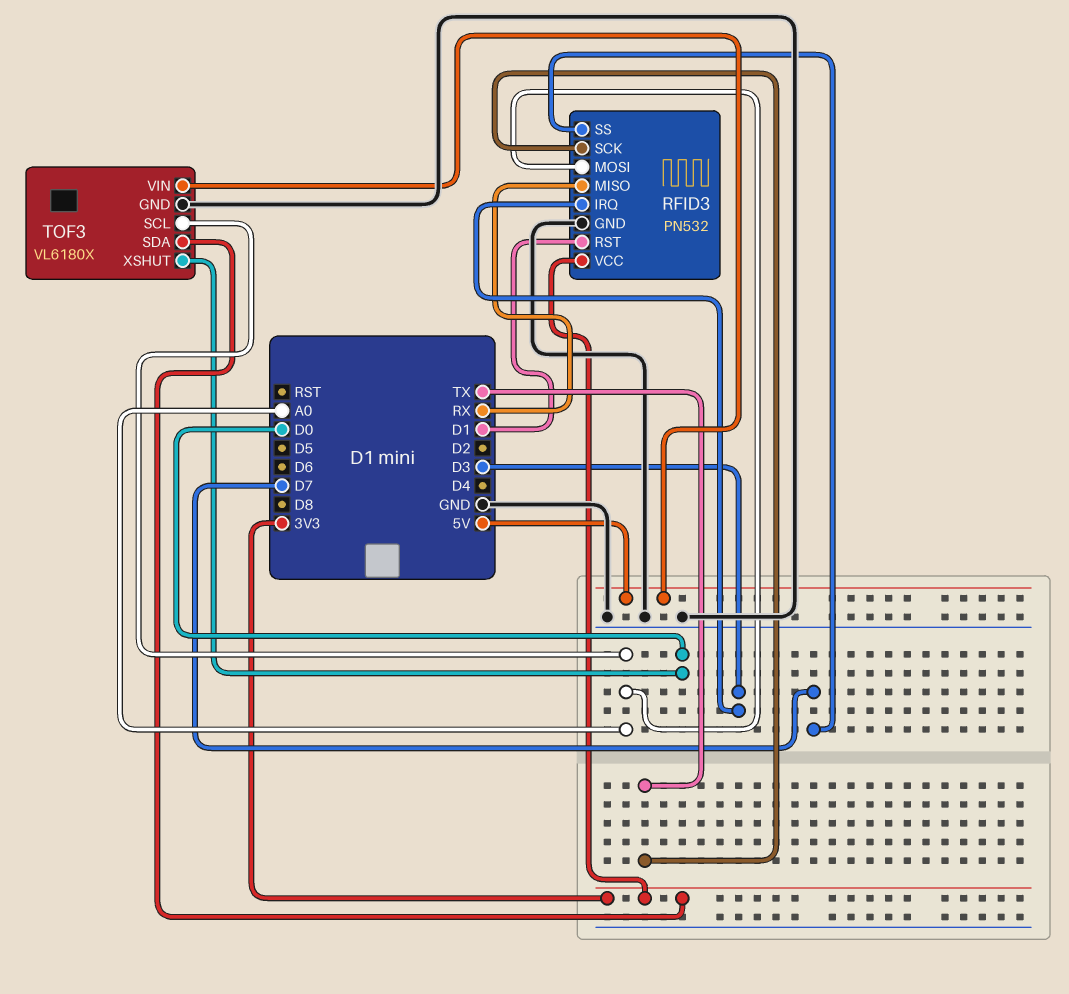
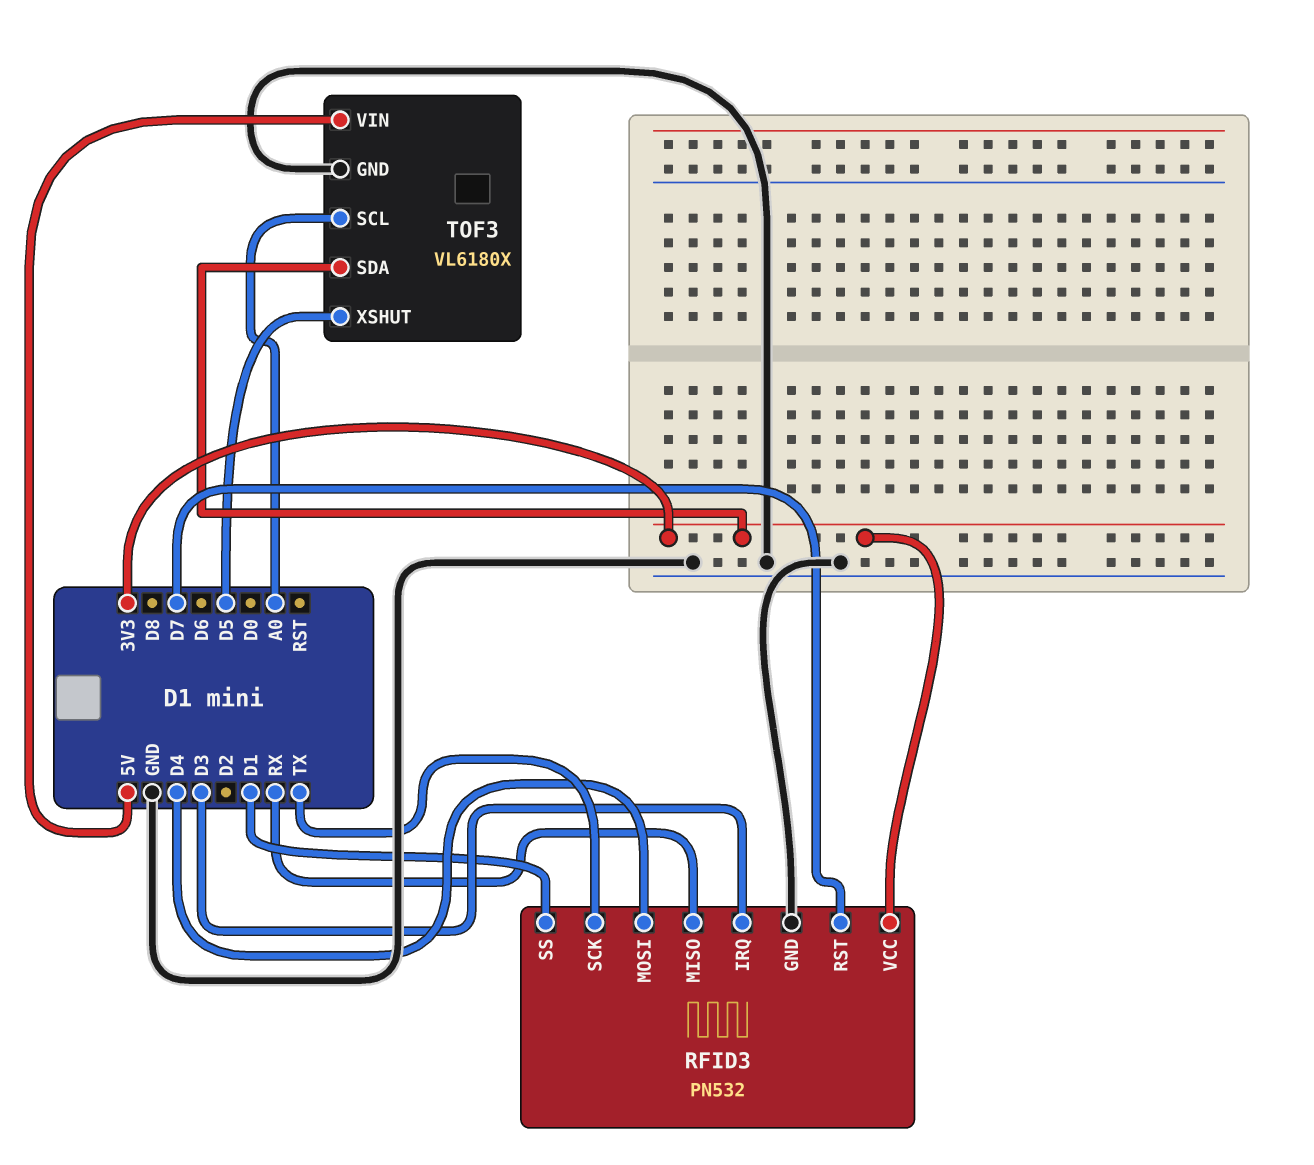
RFID3 pin MOSI: A0 -> D4
RFID3 pin RST: D1 -> D7
RFID3 pin SS: D7 -> D1
TOF3 pin XSHUT: D0 -> D5

